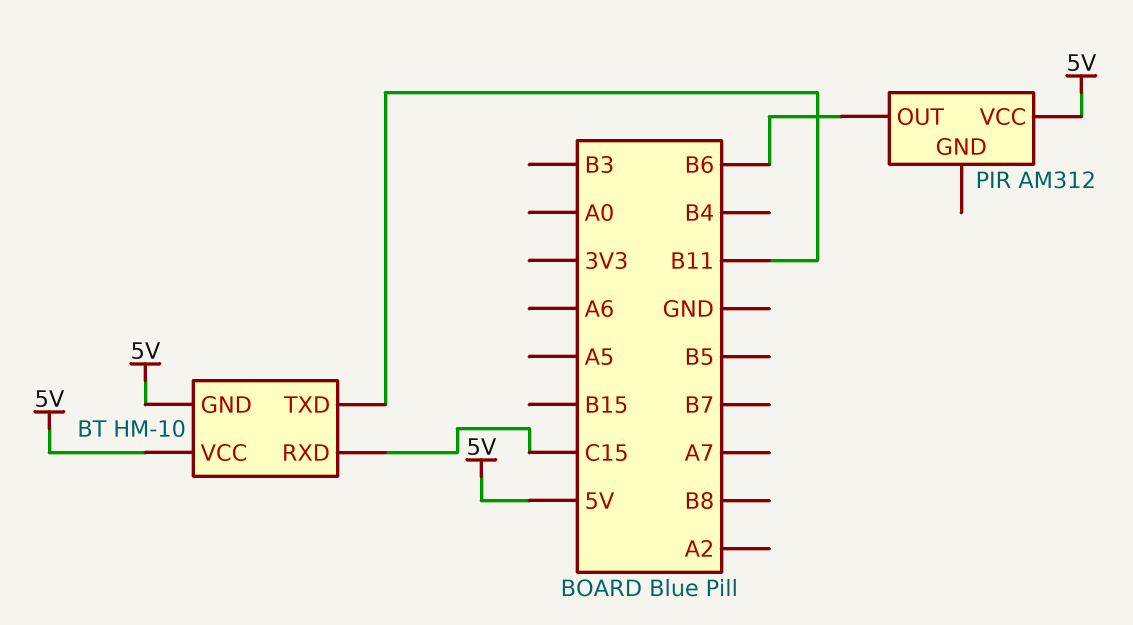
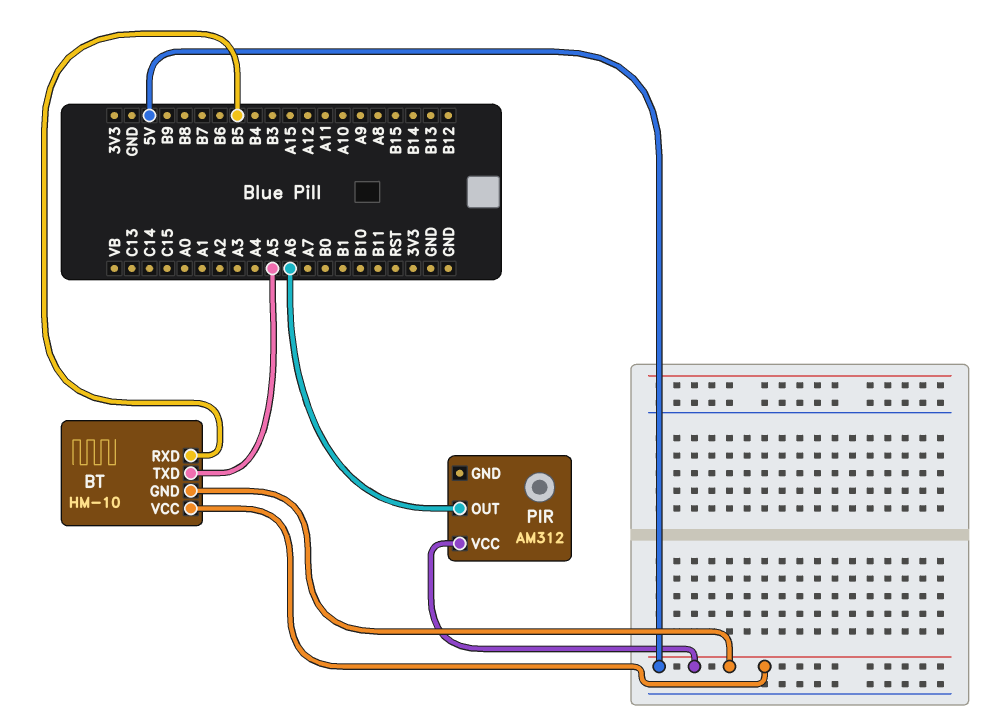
BT pin RXD: C15 -> B5
BT pin TXD: B11 -> A5
PIR pin OUT: B6 -> A6

